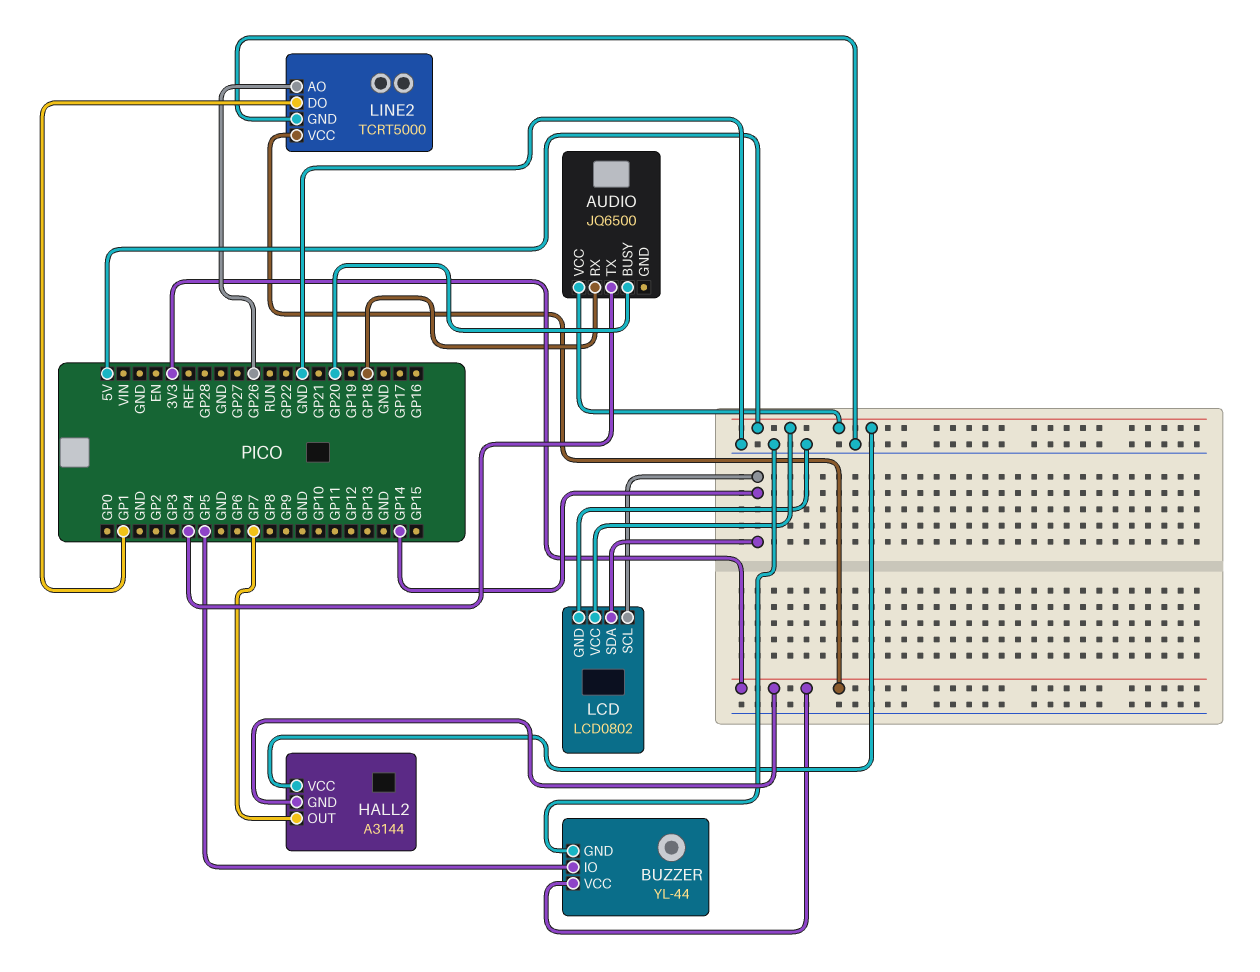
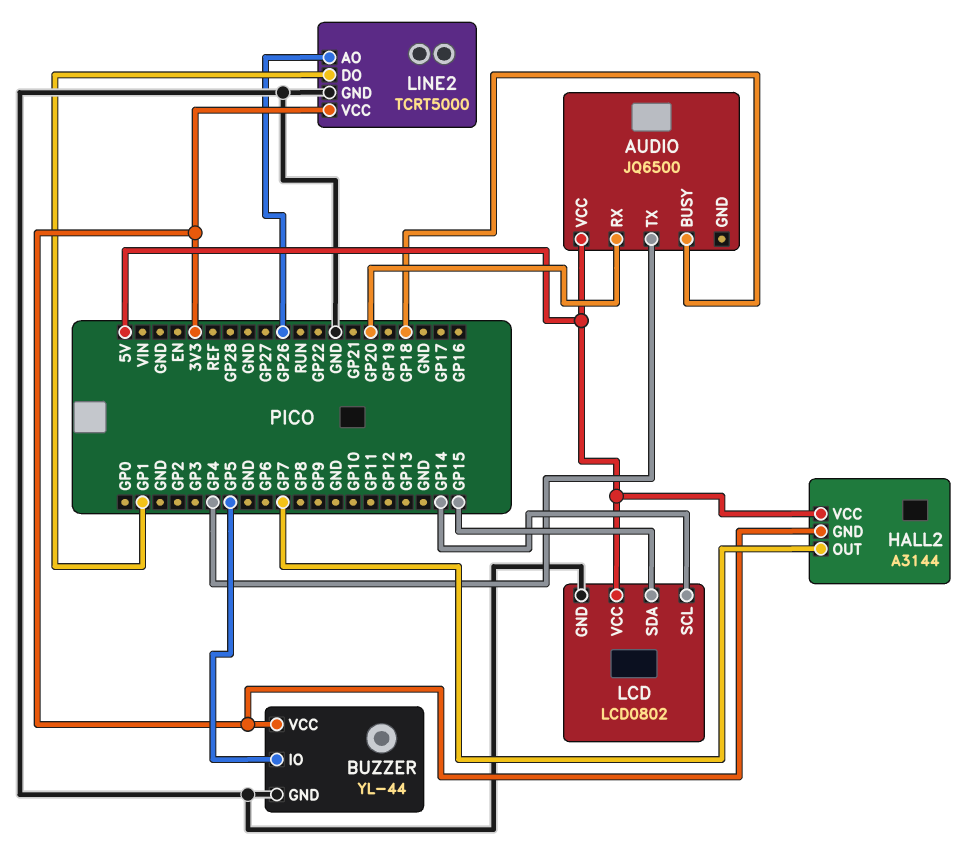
AUDIO pin BUSY: GP20 -> GP18
AUDIO pin RX: GP18 -> GP20
LCD pin SDA: GP14 -> GP15

